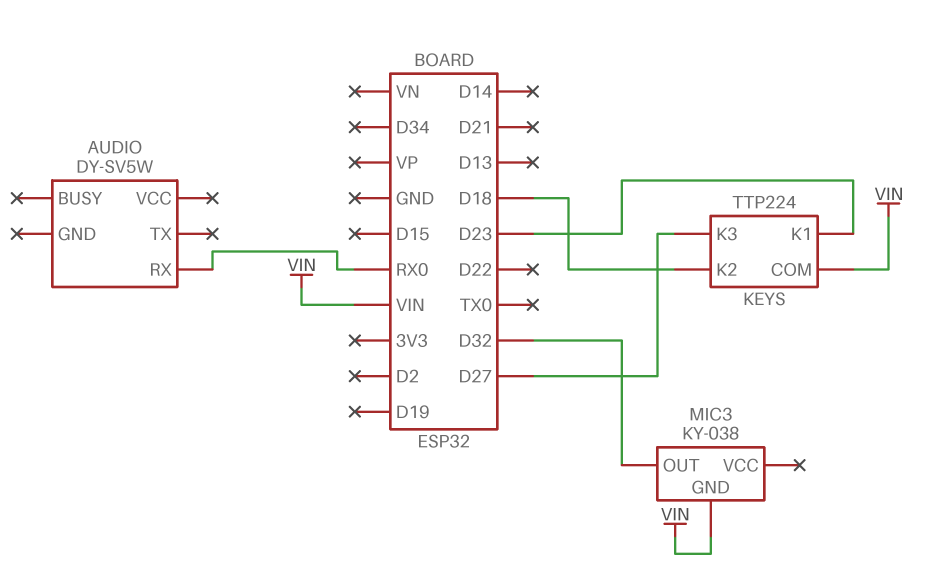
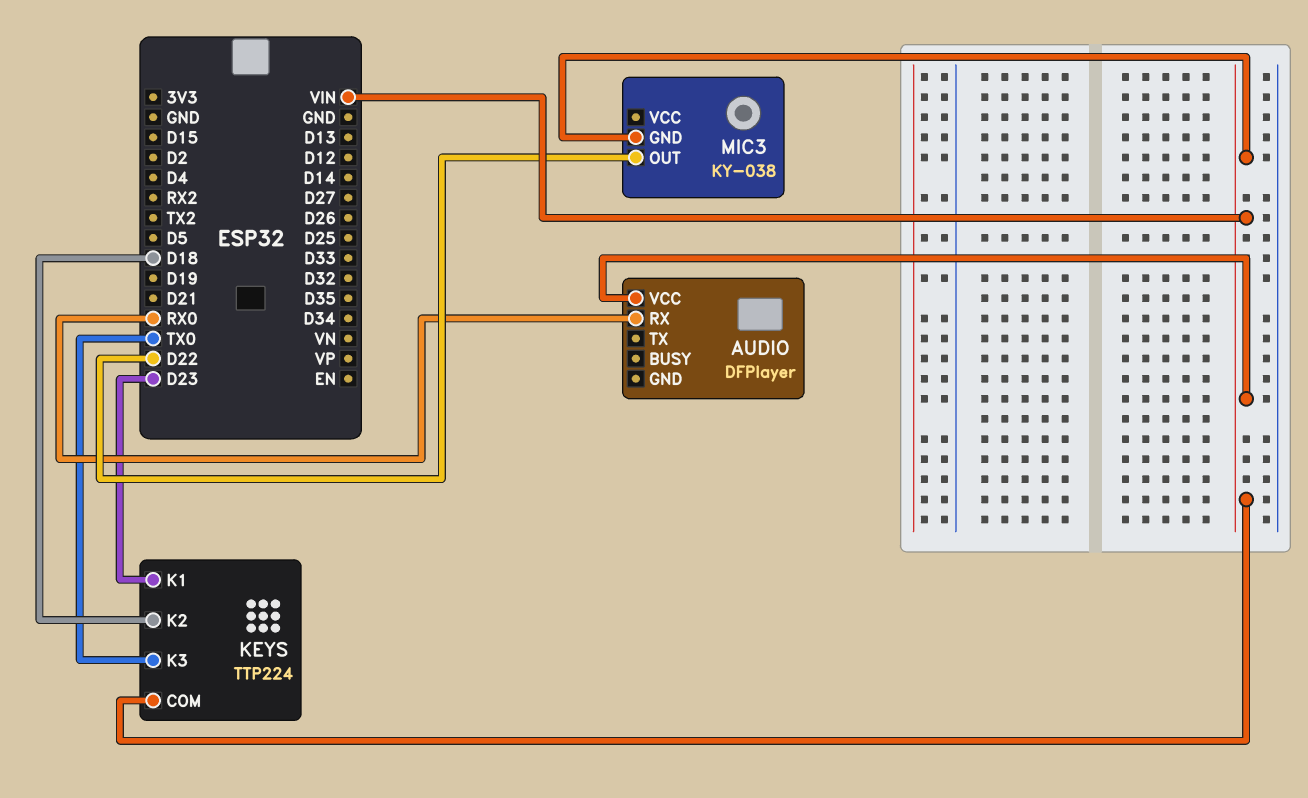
AUDIO: DY-SV5W -> DFPlayer
AUDIO pin VCC: none -> VIN
KEYS pin K3: D27 -> TX0
MIC3 pin OUT: D32 -> D22

